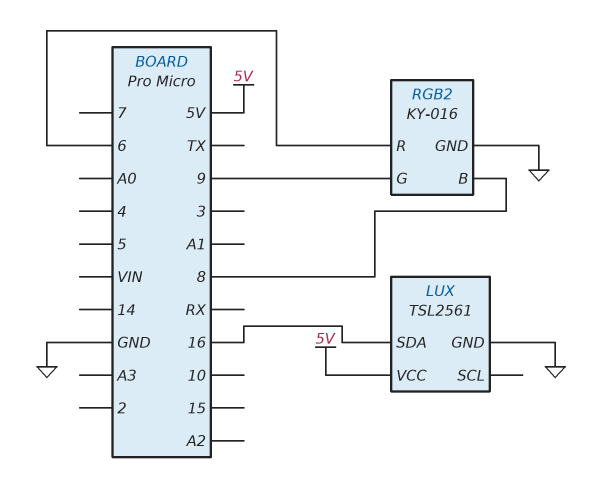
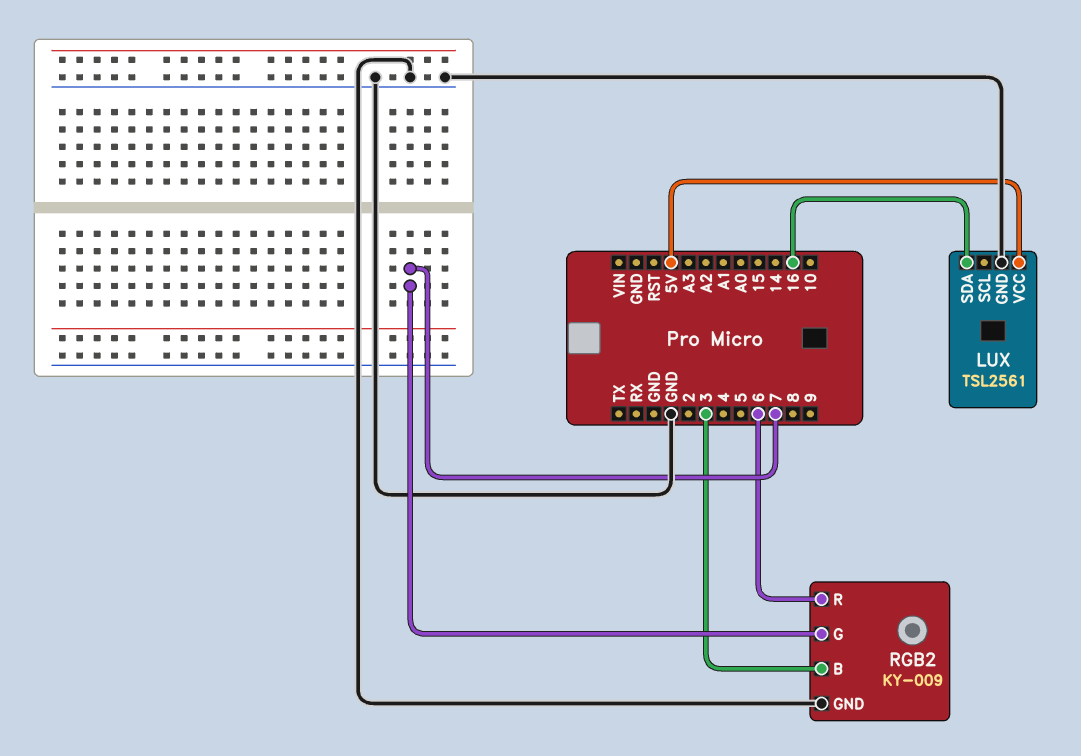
RGB2: KY-016 -> KY-009
RGB2 pin B: 8 -> 3
RGB2 pin G: 9 -> 7

